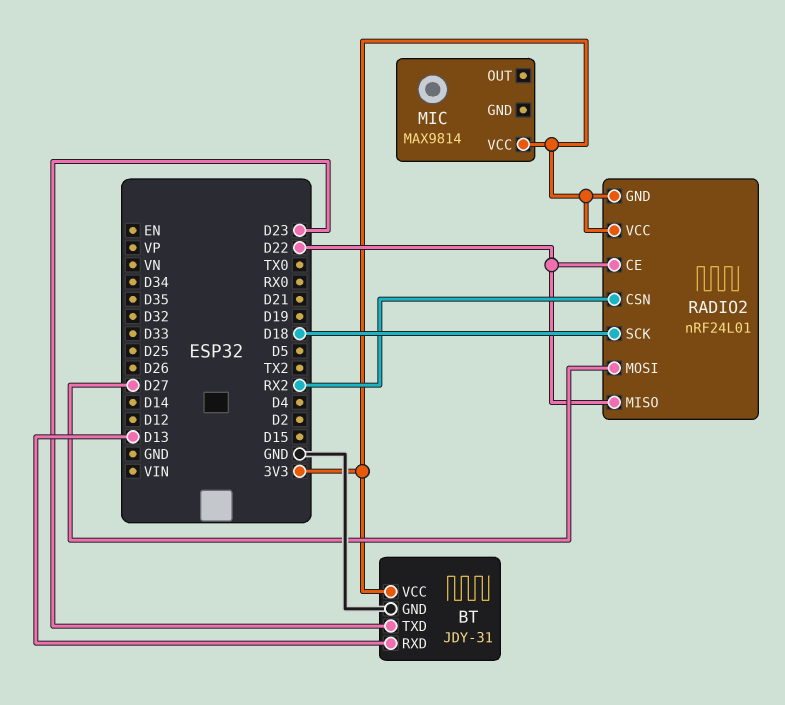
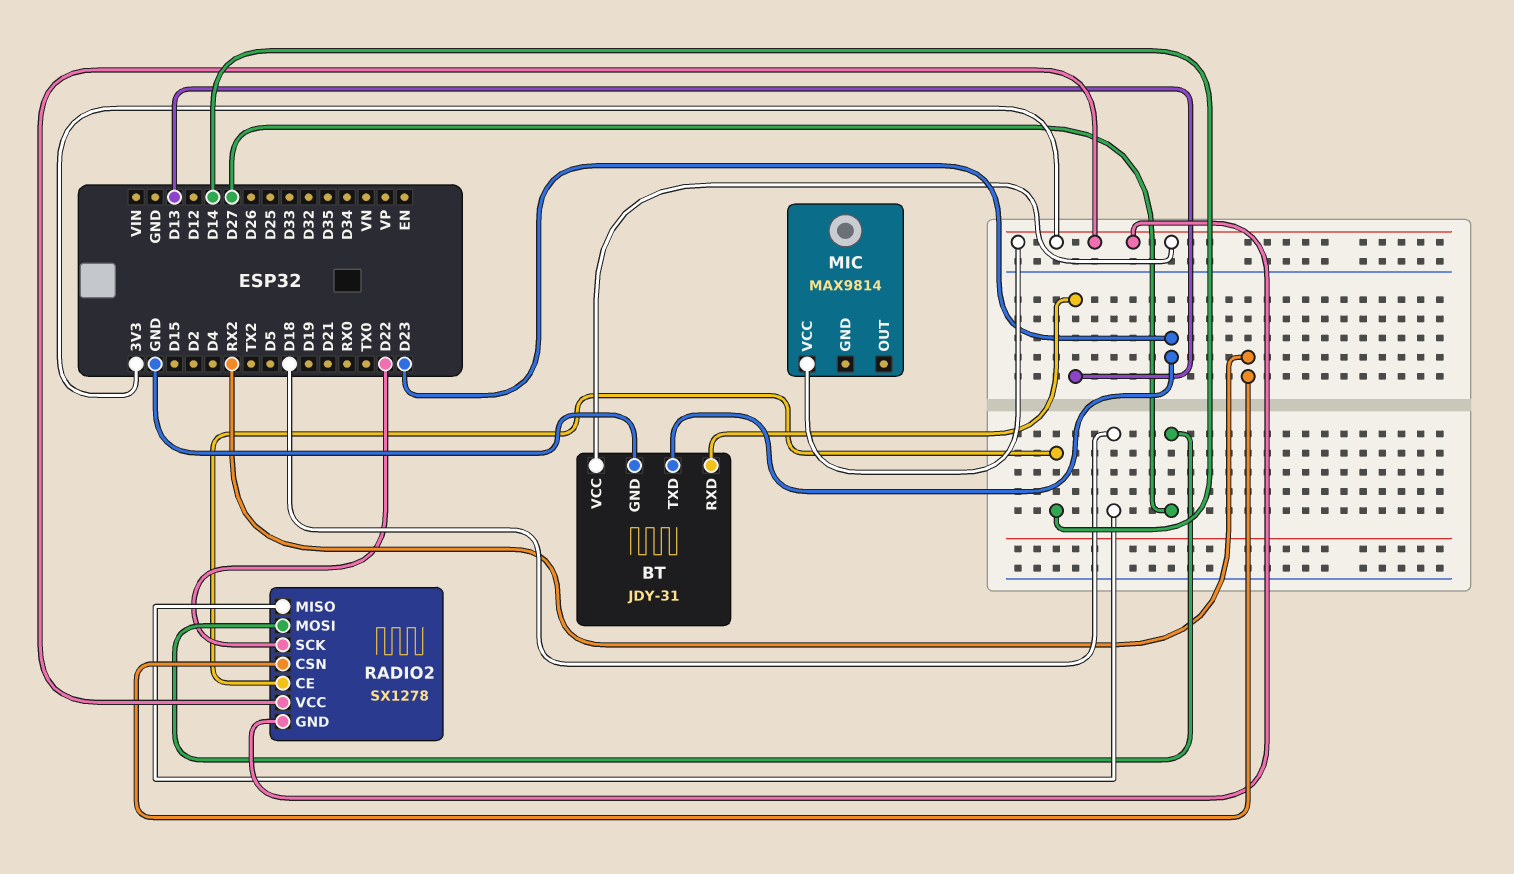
RADIO2: nRF24L01 -> SX1278
RADIO2 pin CE: D22 -> D14
RADIO2 pin MISO: D22 -> D18
RADIO2 pin SCK: D18 -> D22

